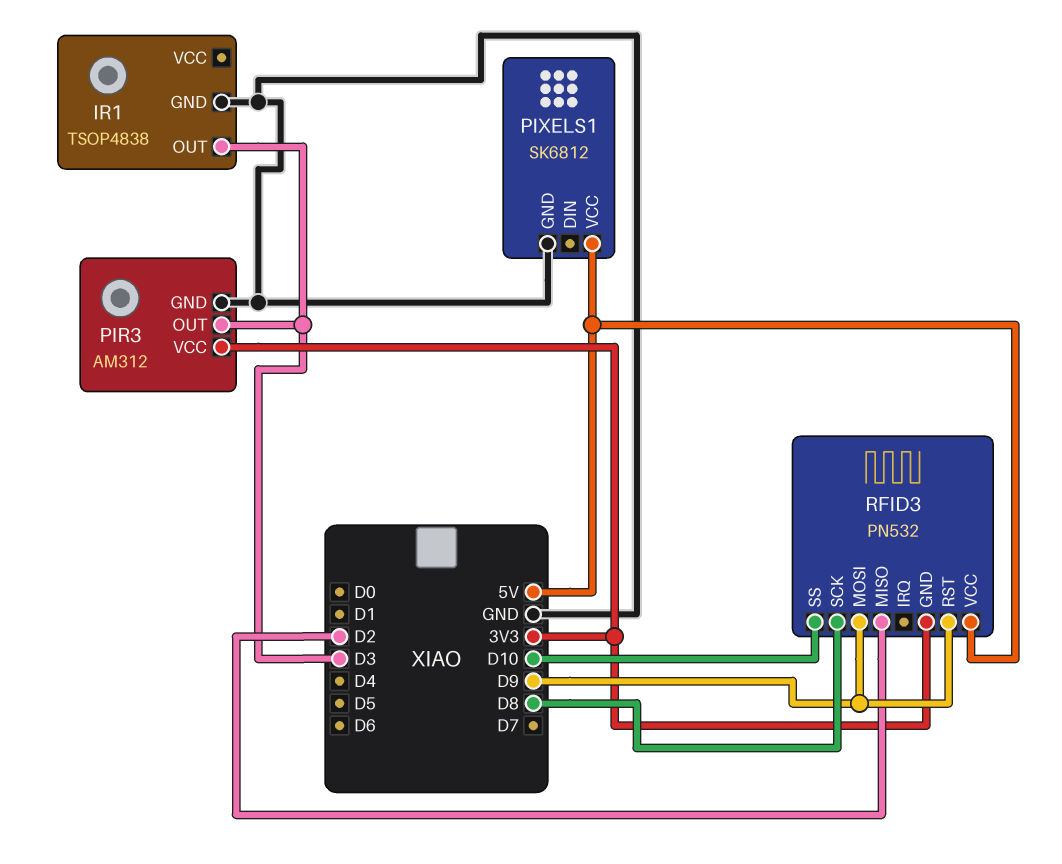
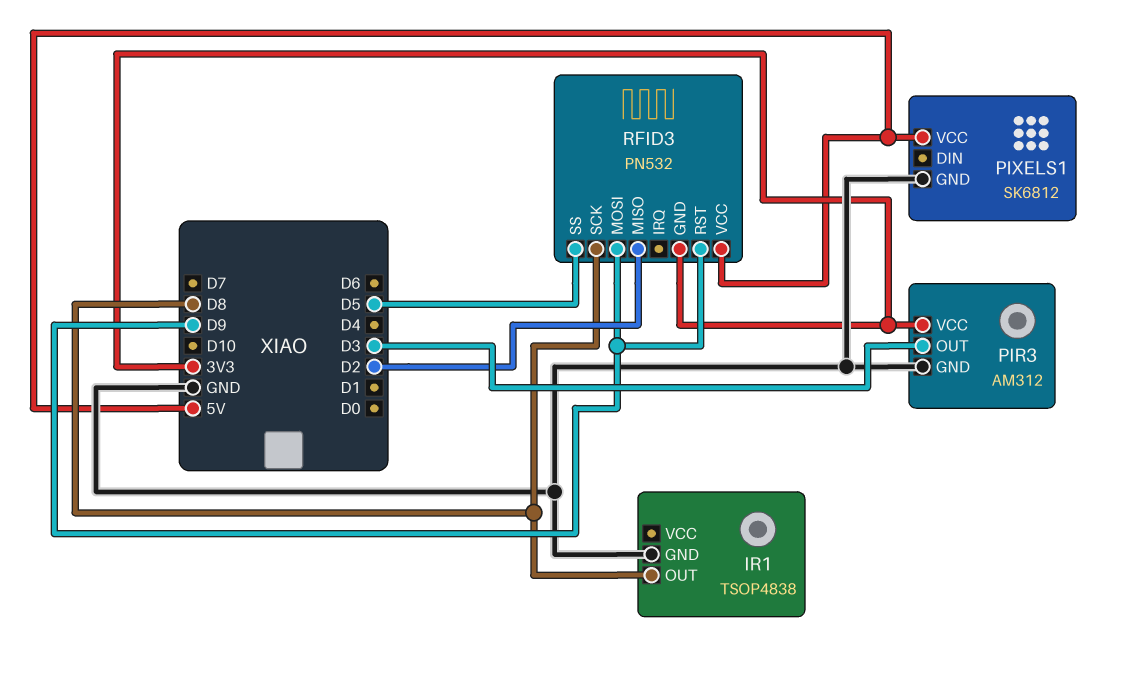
IR1 pin OUT: D3 -> D8
RFID3 pin SS: D10 -> D5

